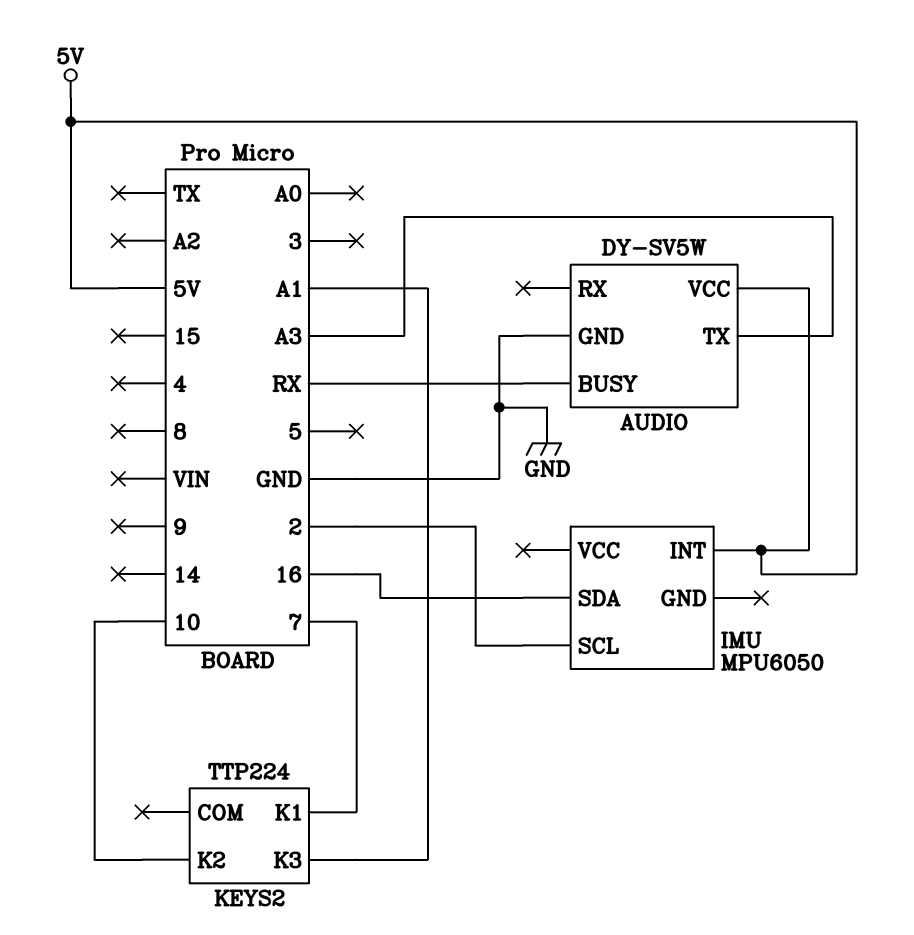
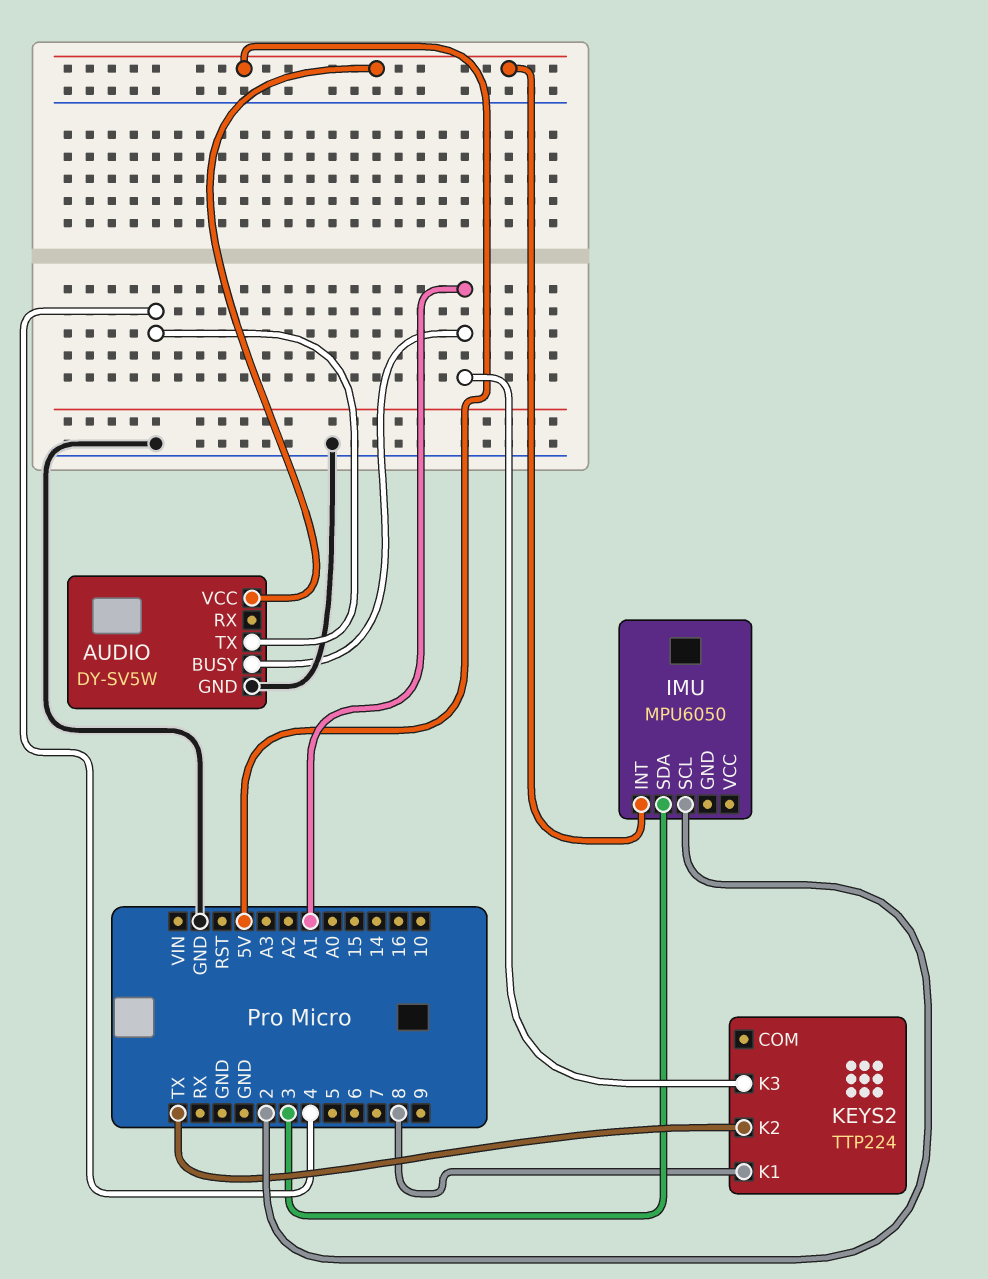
AUDIO pin BUSY: RX -> A1
AUDIO pin TX: A3 -> 4
IMU pin SDA: 16 -> 3
KEYS2 pin K1: 7 -> 8
KEYS2 pin K2: 10 -> TX

